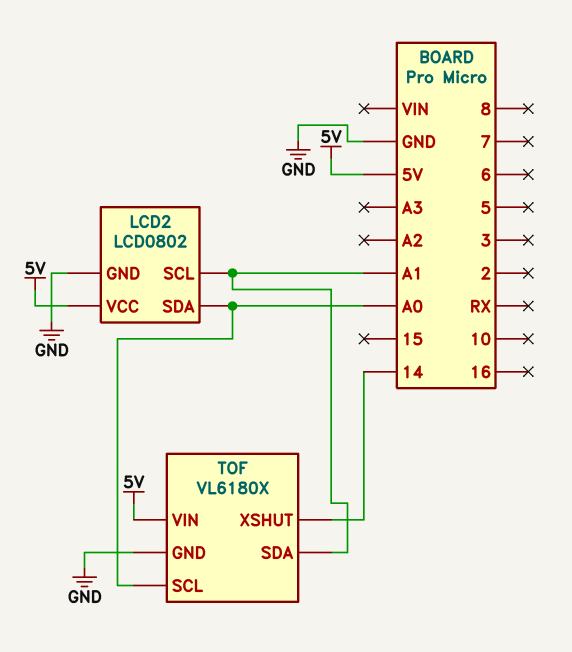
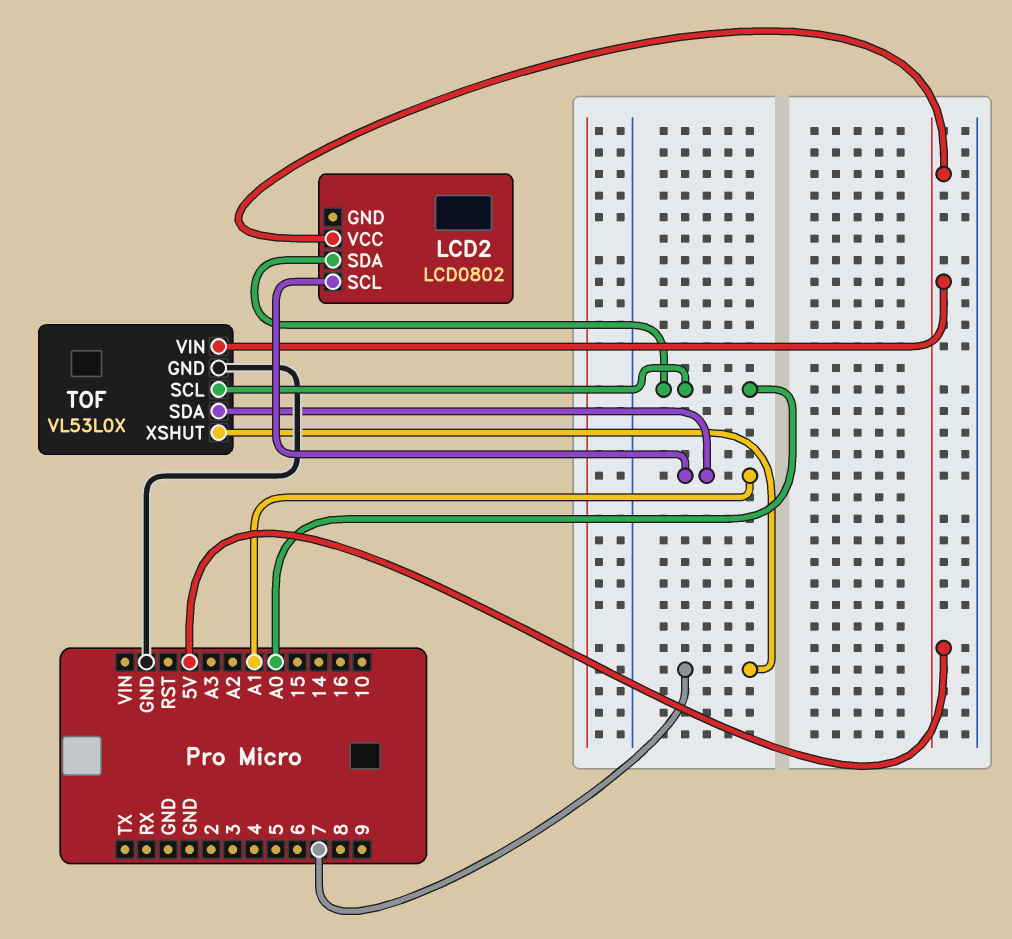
LCD2 pin GND: GND -> none
TOF: VL6180X -> VL53L0X
TOF pin XSHUT: 14 -> 7

